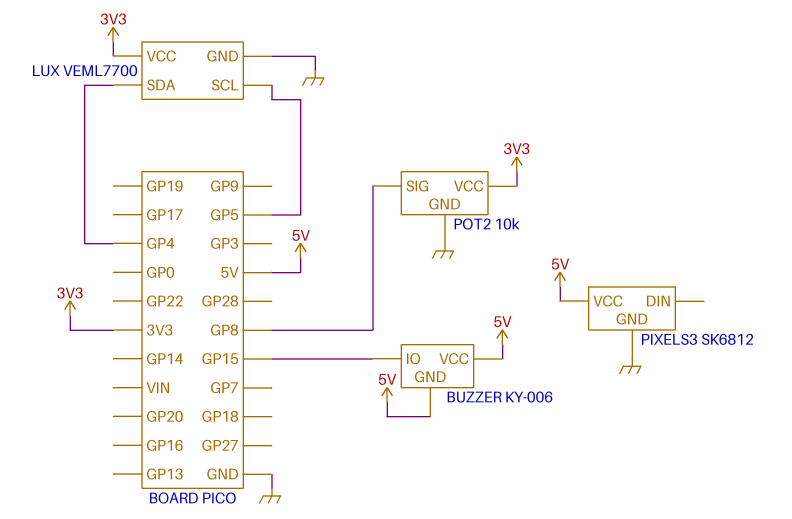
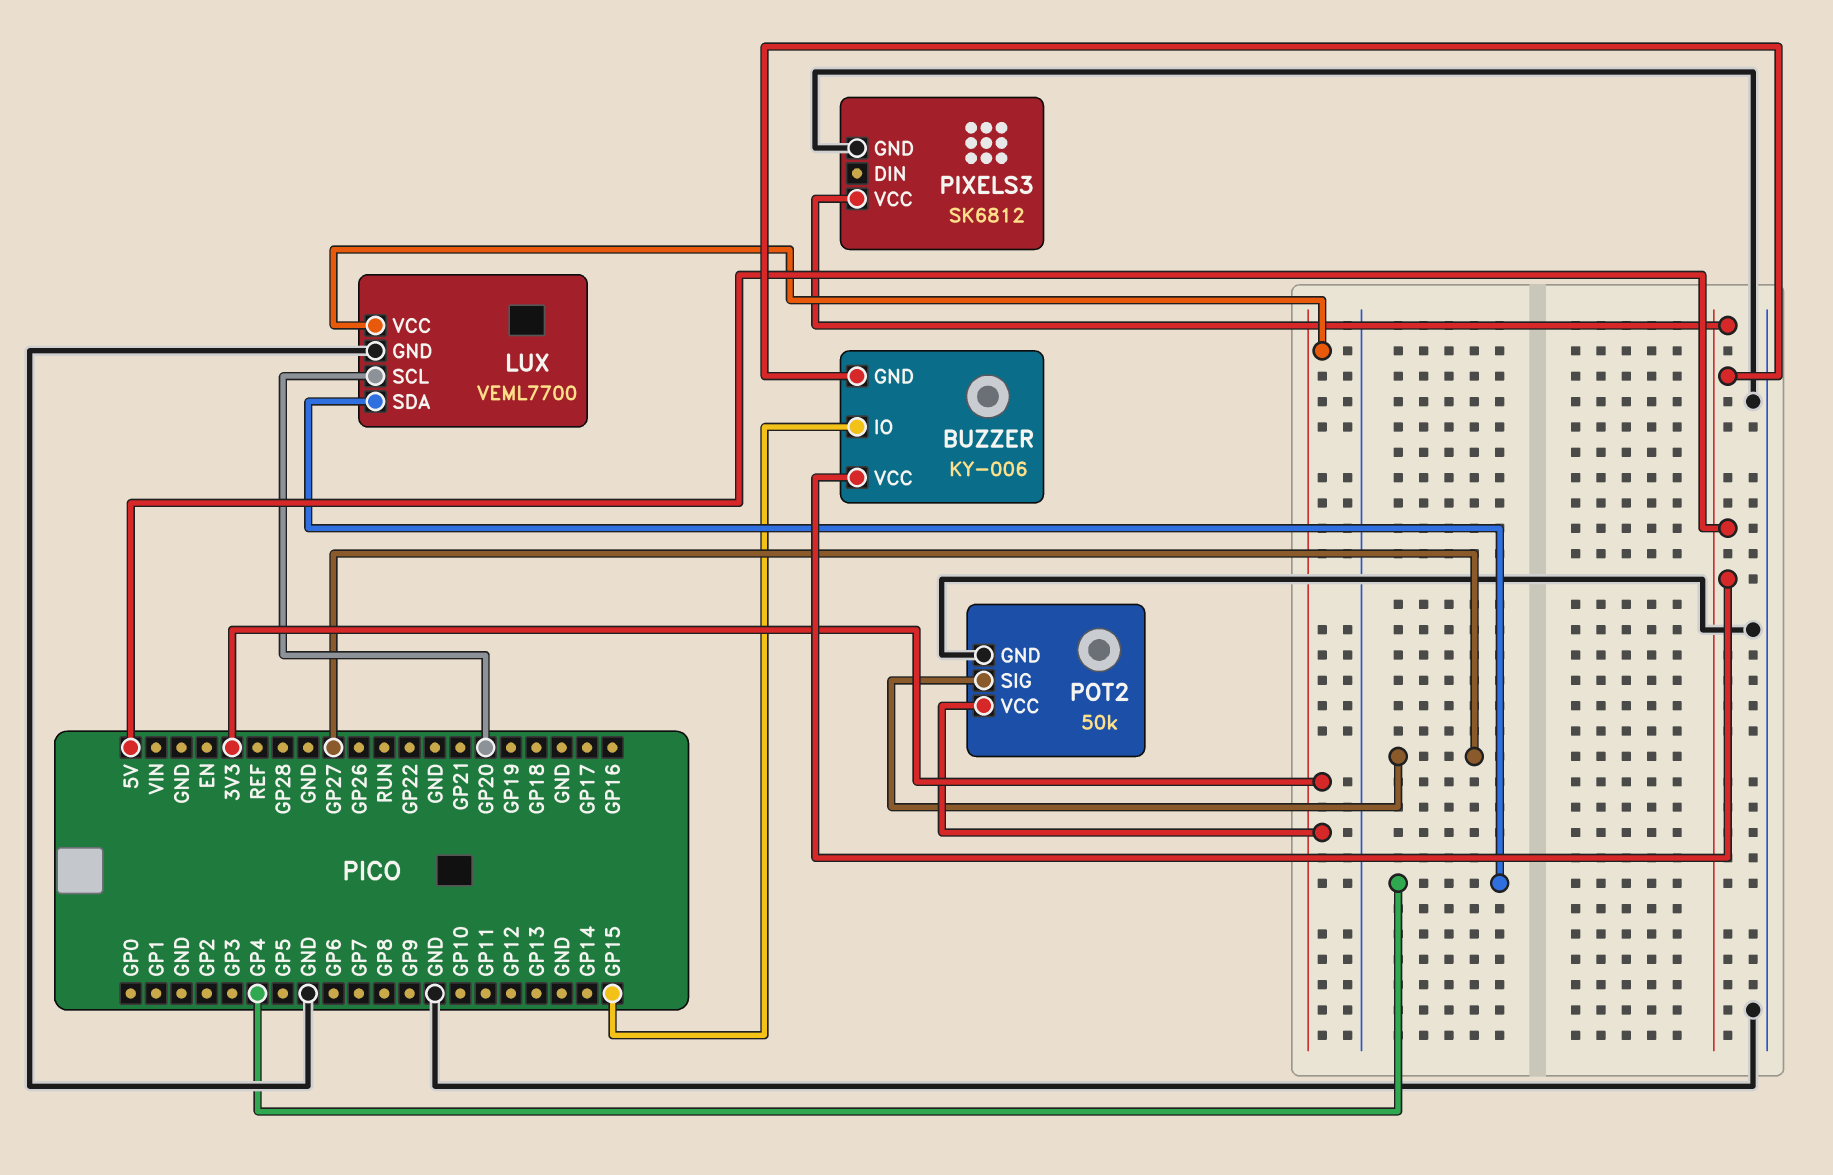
LUX pin SCL: GP5 -> GP20
POT2: 10k -> 50k
POT2 pin SIG: GP8 -> GP27

